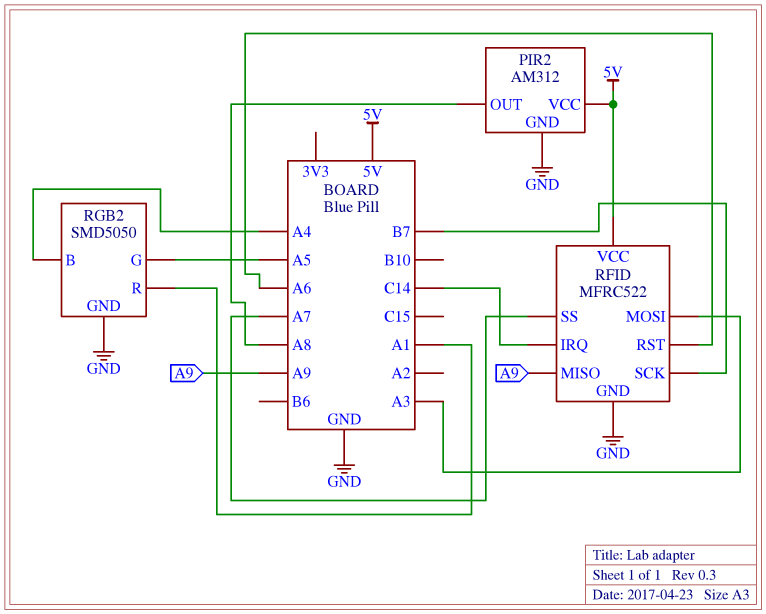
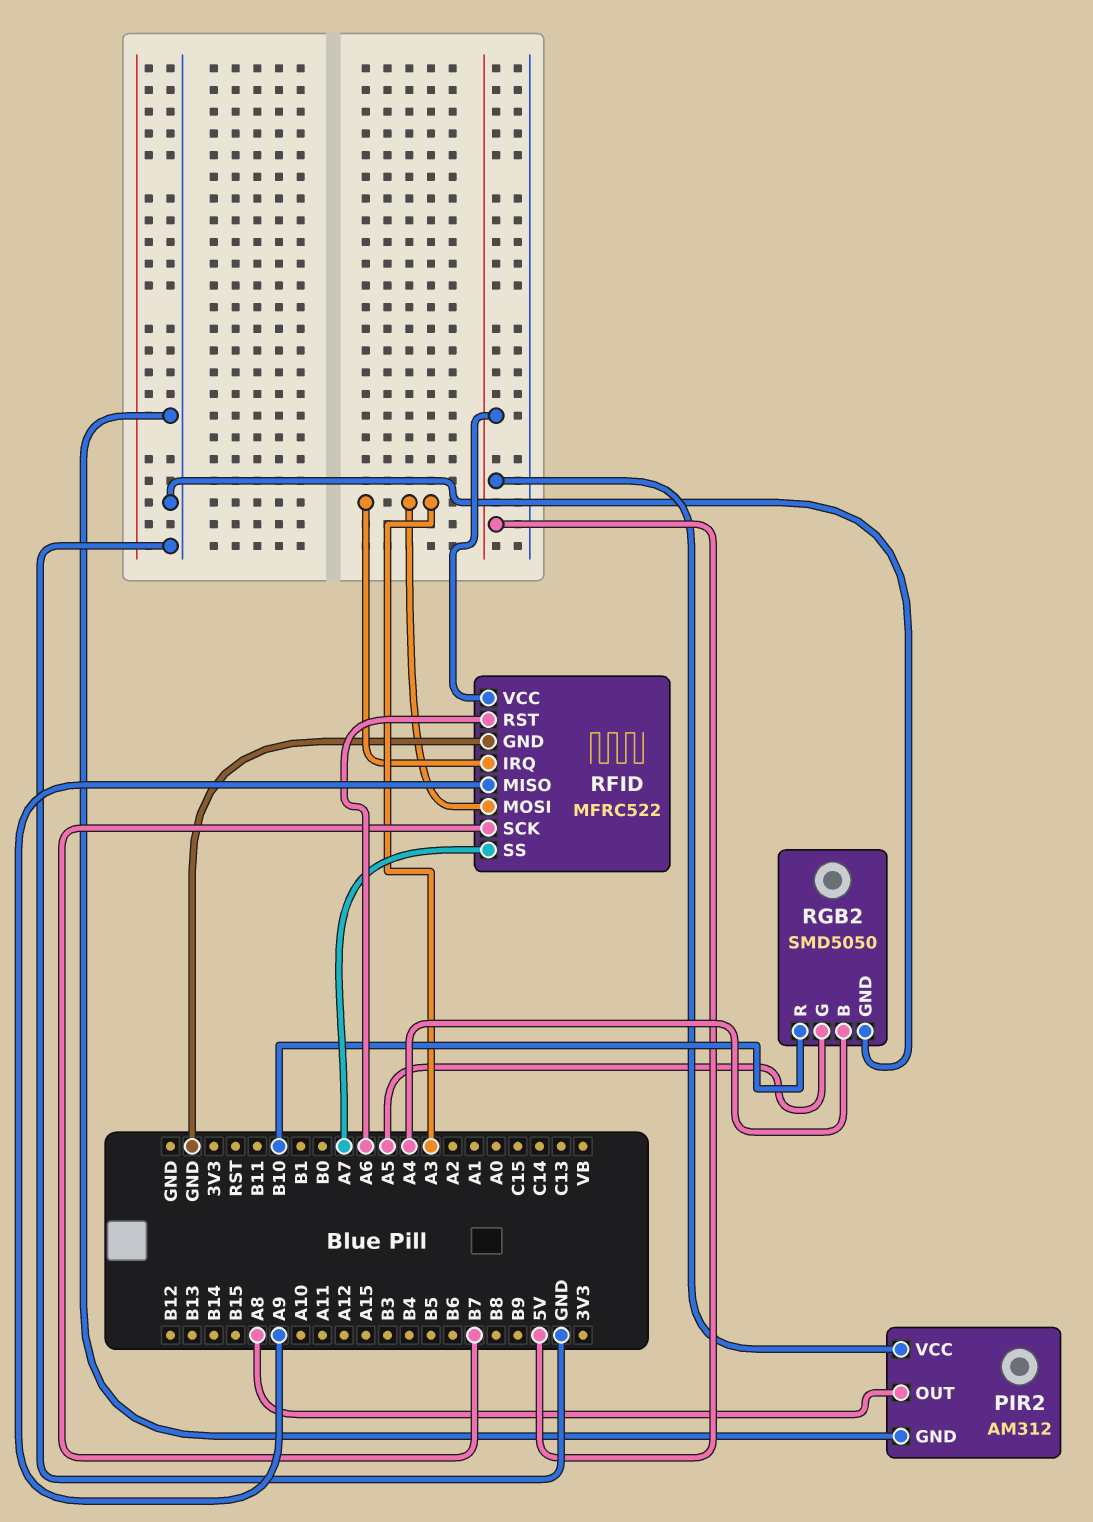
RFID pin IRQ: C14 -> A3
RGB2 pin R: A1 -> B10

